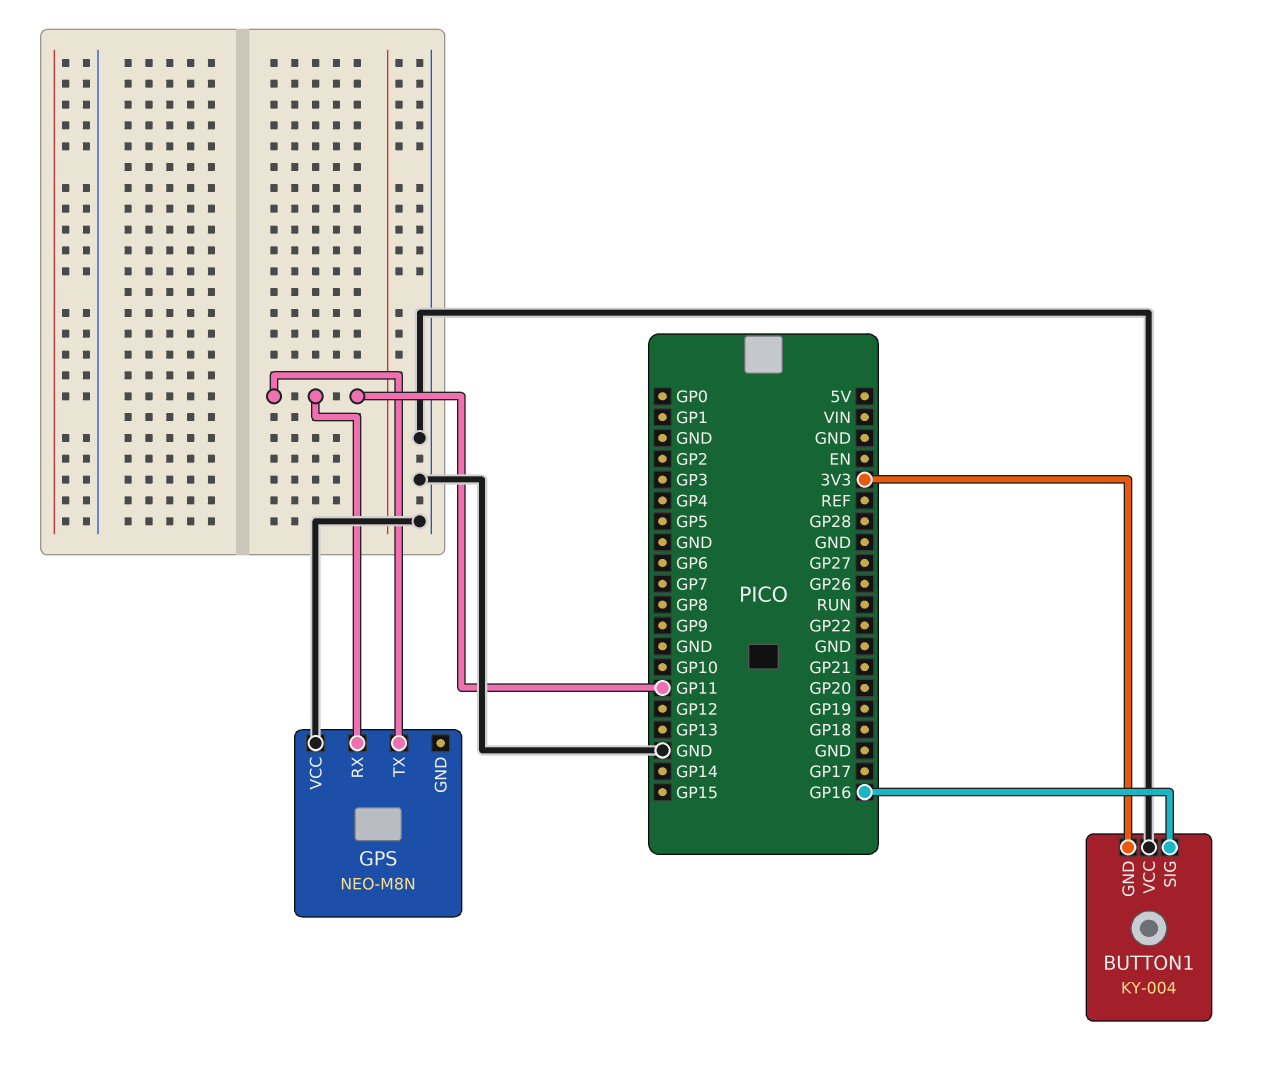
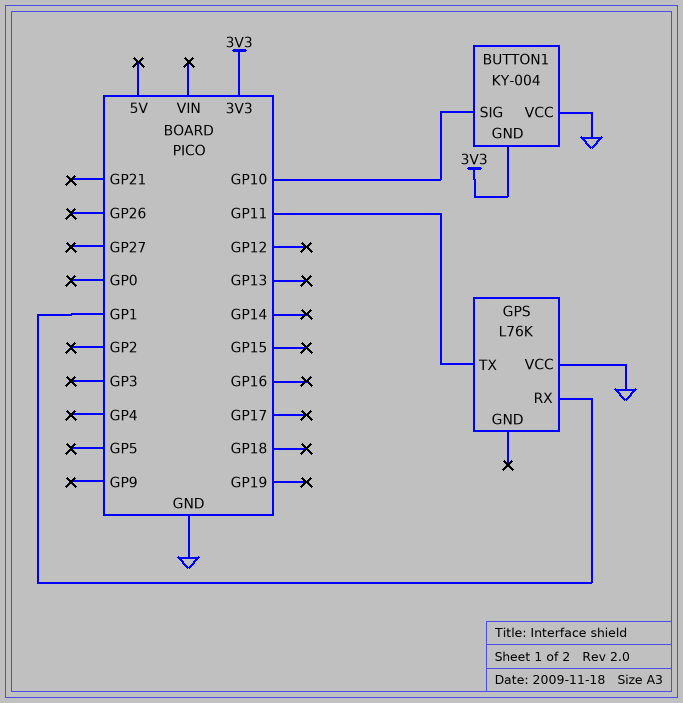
BUTTON1 pin SIG: GP16 -> GP10
GPS: NEO-M8N -> L76K
GPS pin RX: GP11 -> GP1

